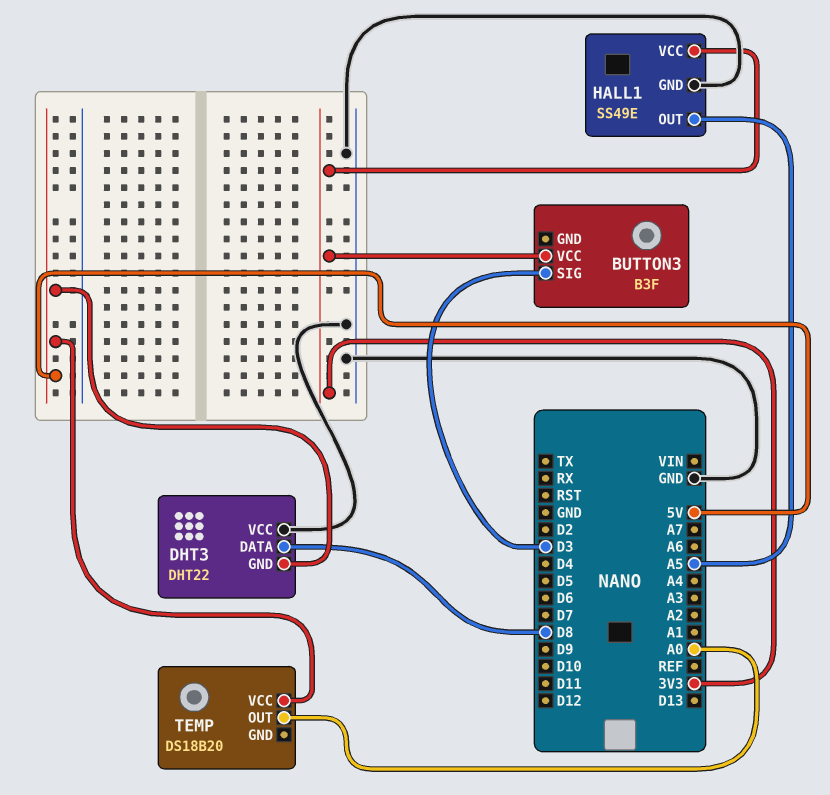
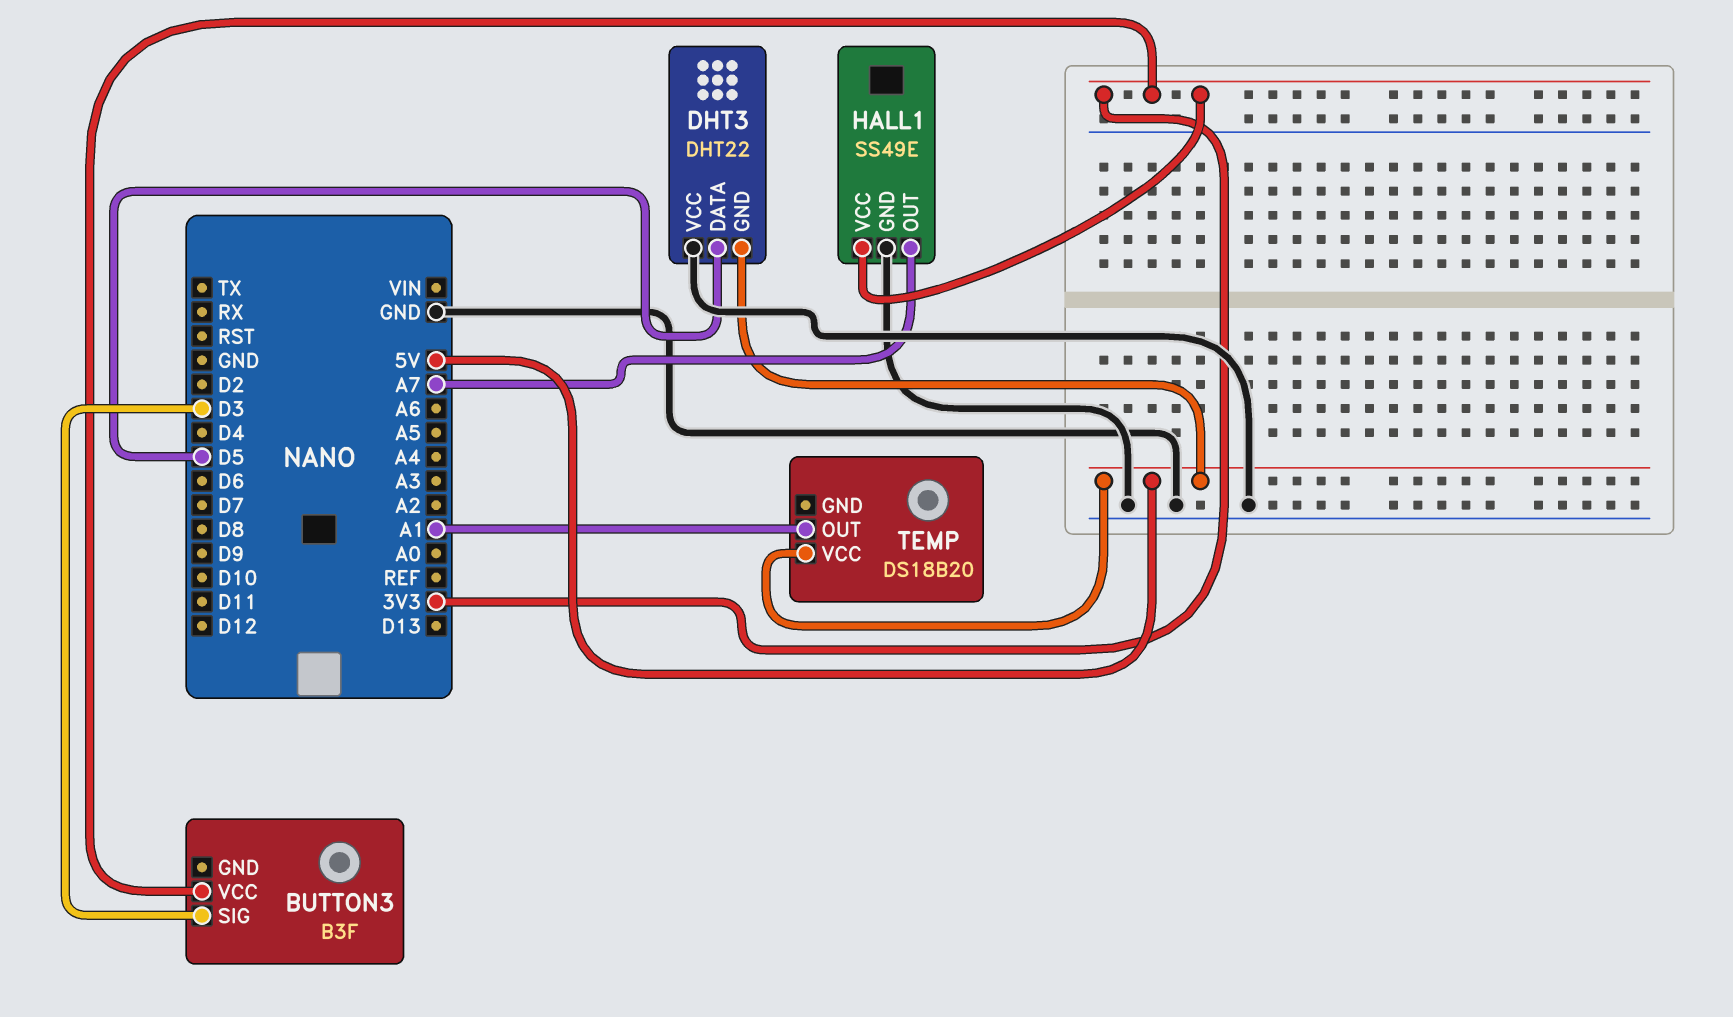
DHT3 pin DATA: D8 -> D5
HALL1 pin OUT: A5 -> A7
TEMP pin OUT: A0 -> A1

